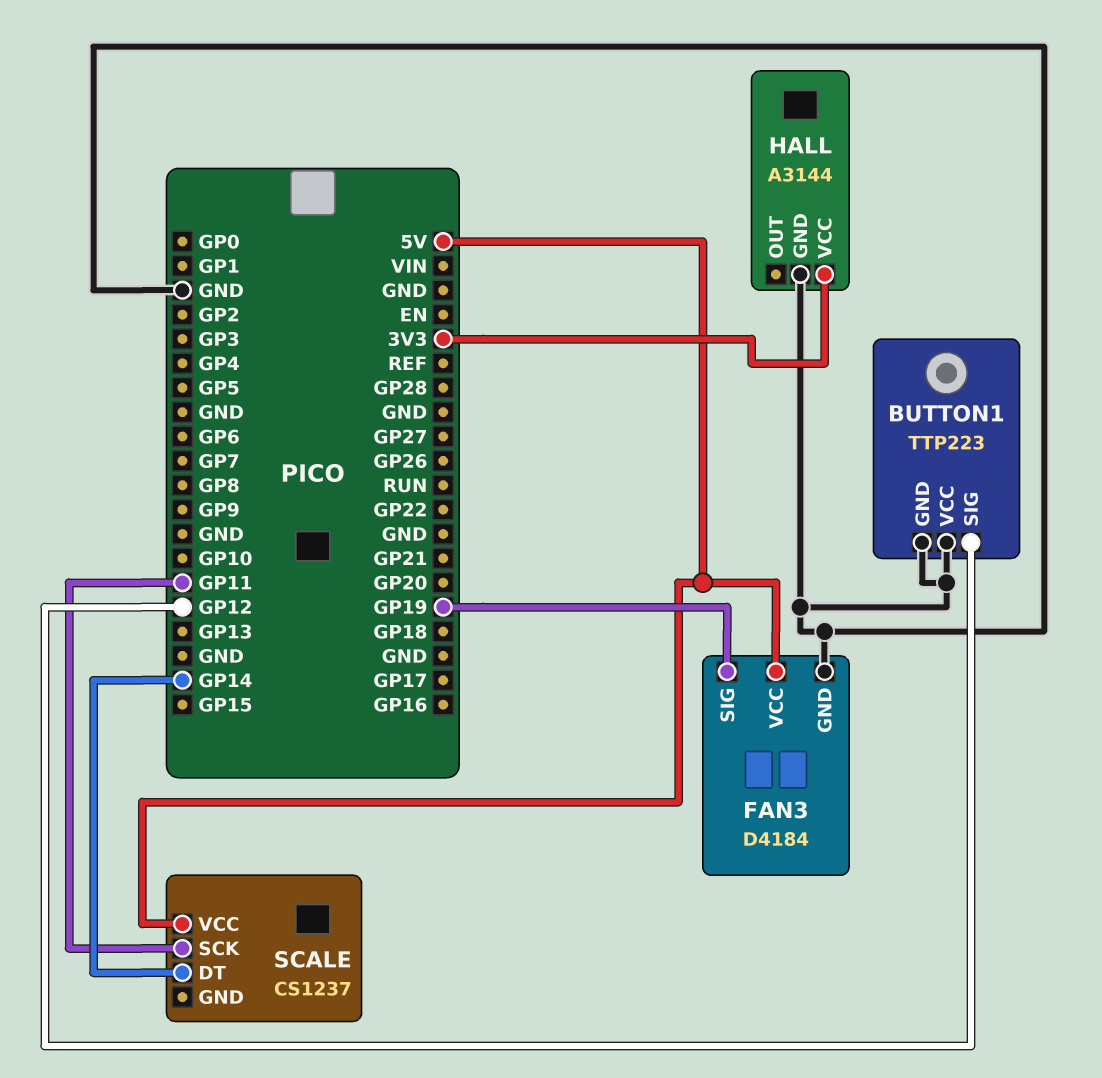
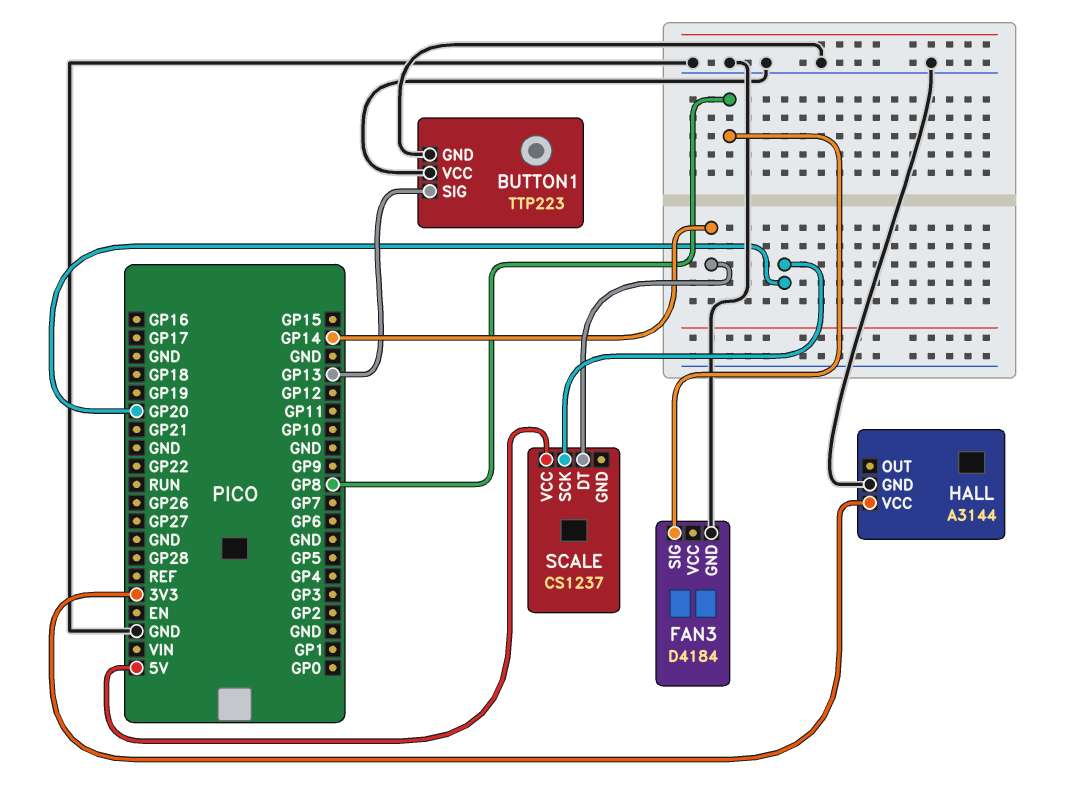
BUTTON1 pin SIG: GP12 -> GP13
FAN3 pin SIG: GP19 -> GP8
FAN3 pin VCC: 5V -> none
SCALE pin SCK: GP11 -> GP20

